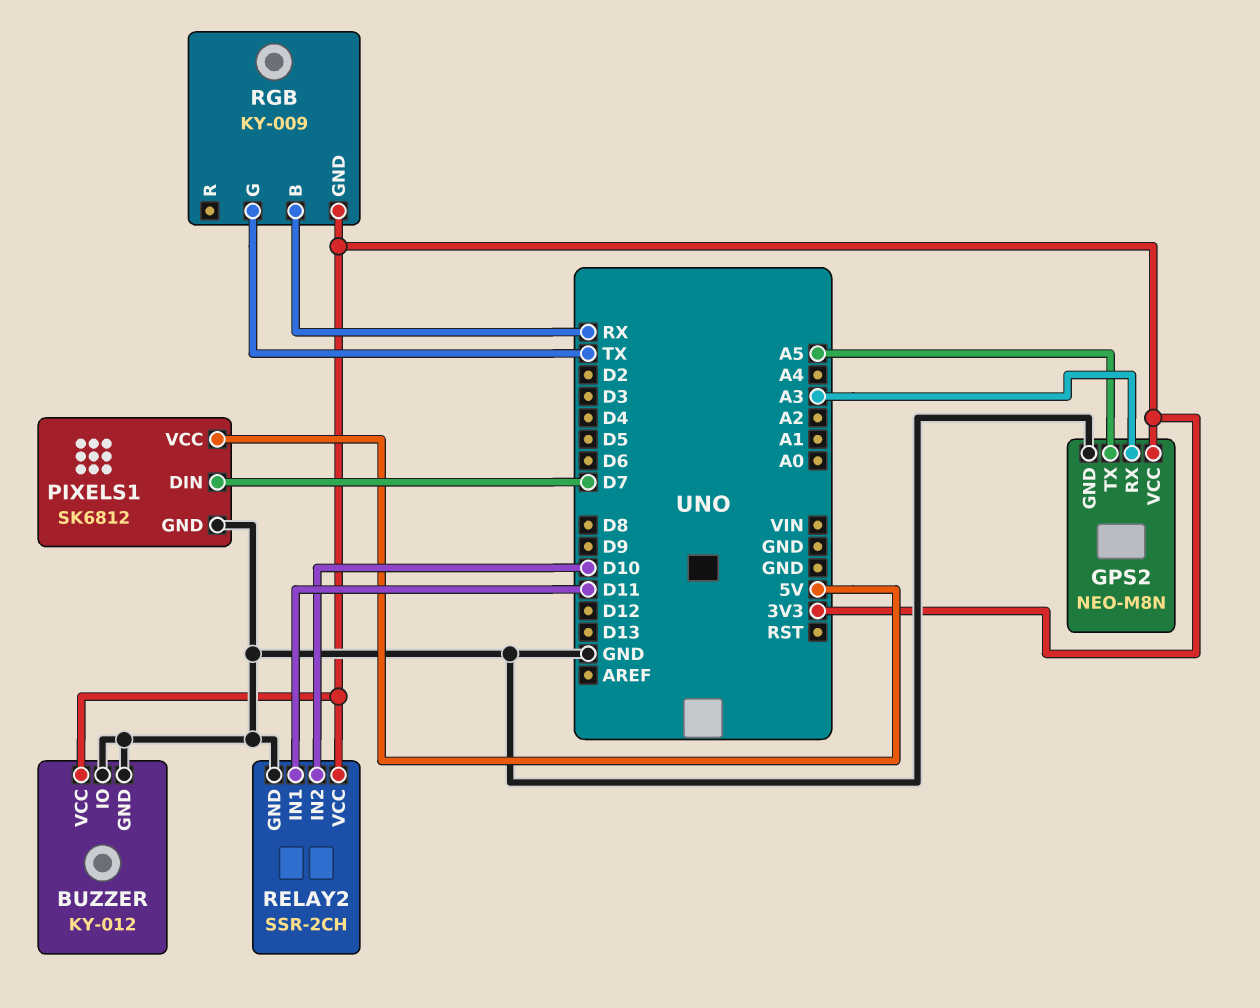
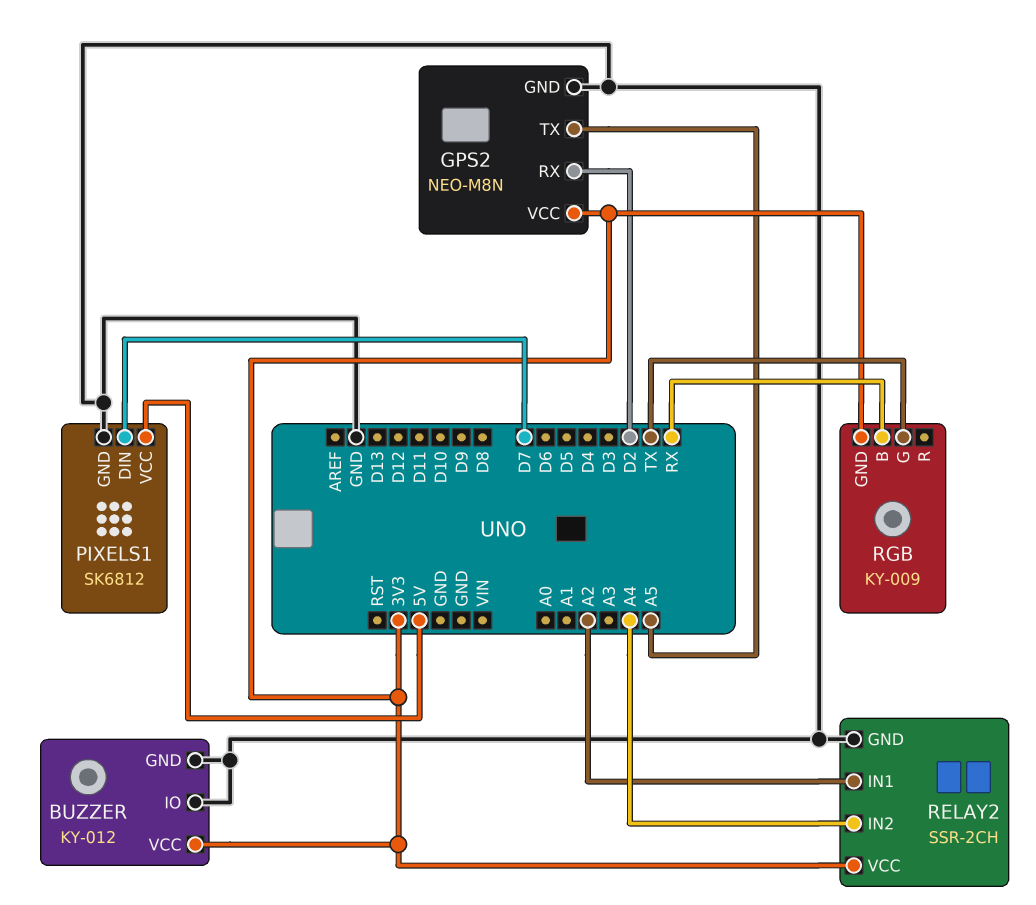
GPS2 pin RX: A3 -> D2
RELAY2 pin IN1: D11 -> A2
RELAY2 pin IN2: D10 -> A4

